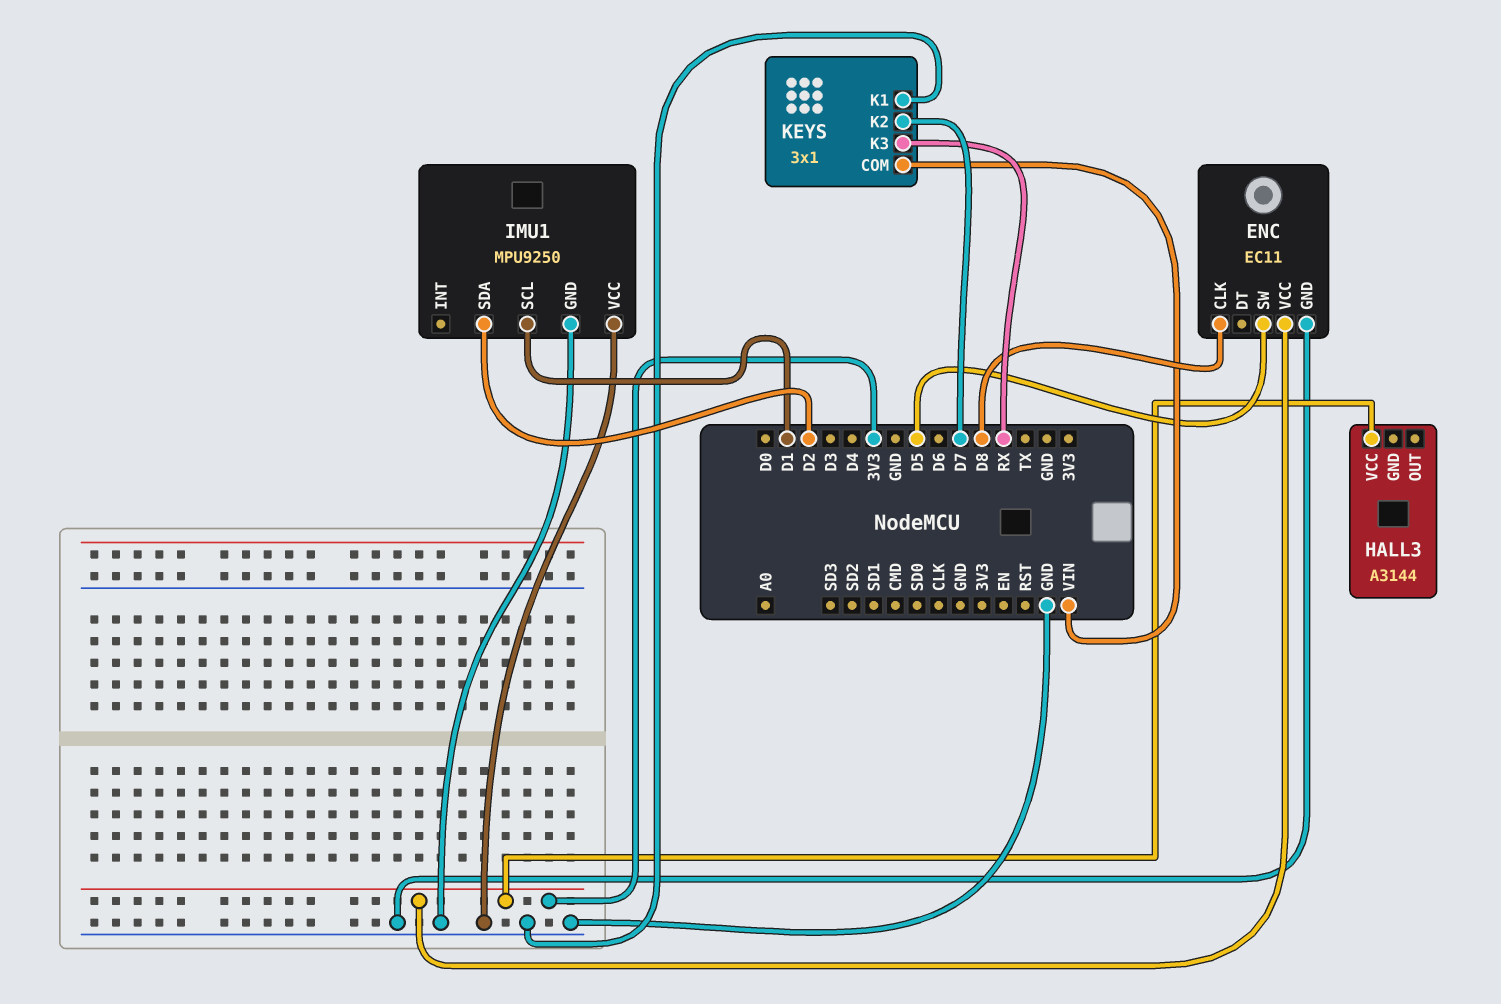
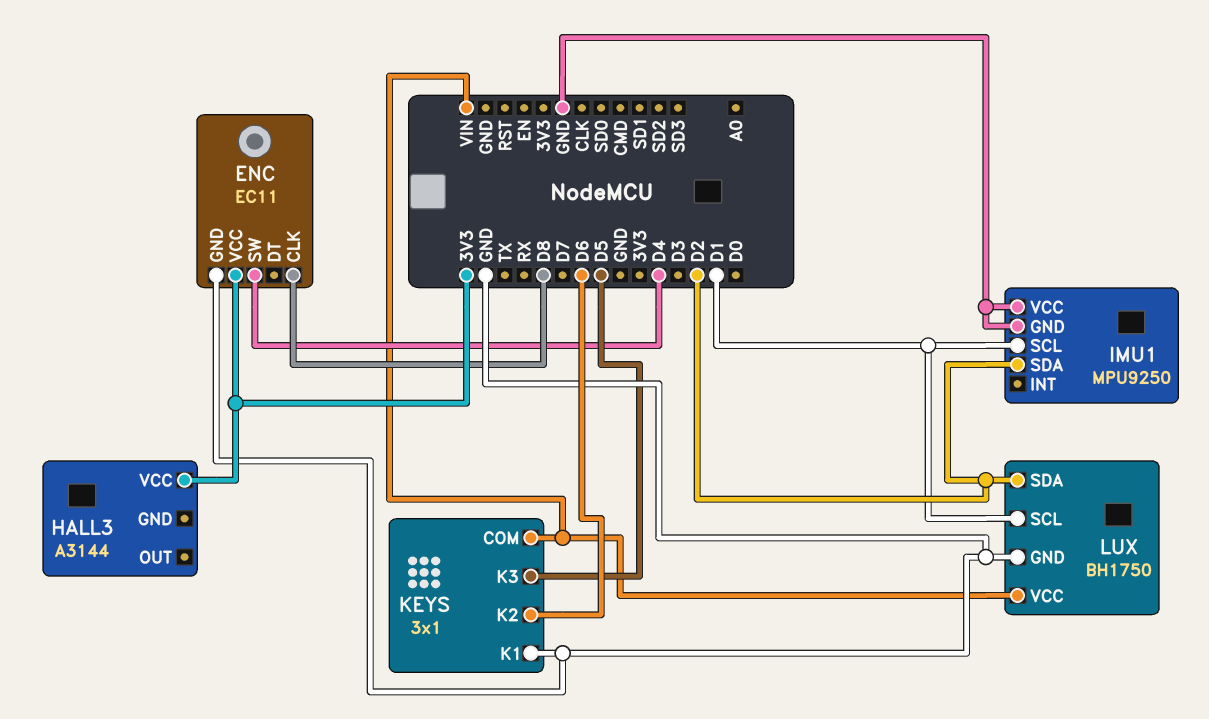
ENC pin SW: D5 -> D4
KEYS pin K2: D7 -> D6
KEYS pin K3: RX -> D5
LUX: none -> BH1750
LUX pin GND: none -> GND
LUX pin SCL: none -> D1
LUX pin SDA: none -> D2
LUX pin VCC: none -> VIN

